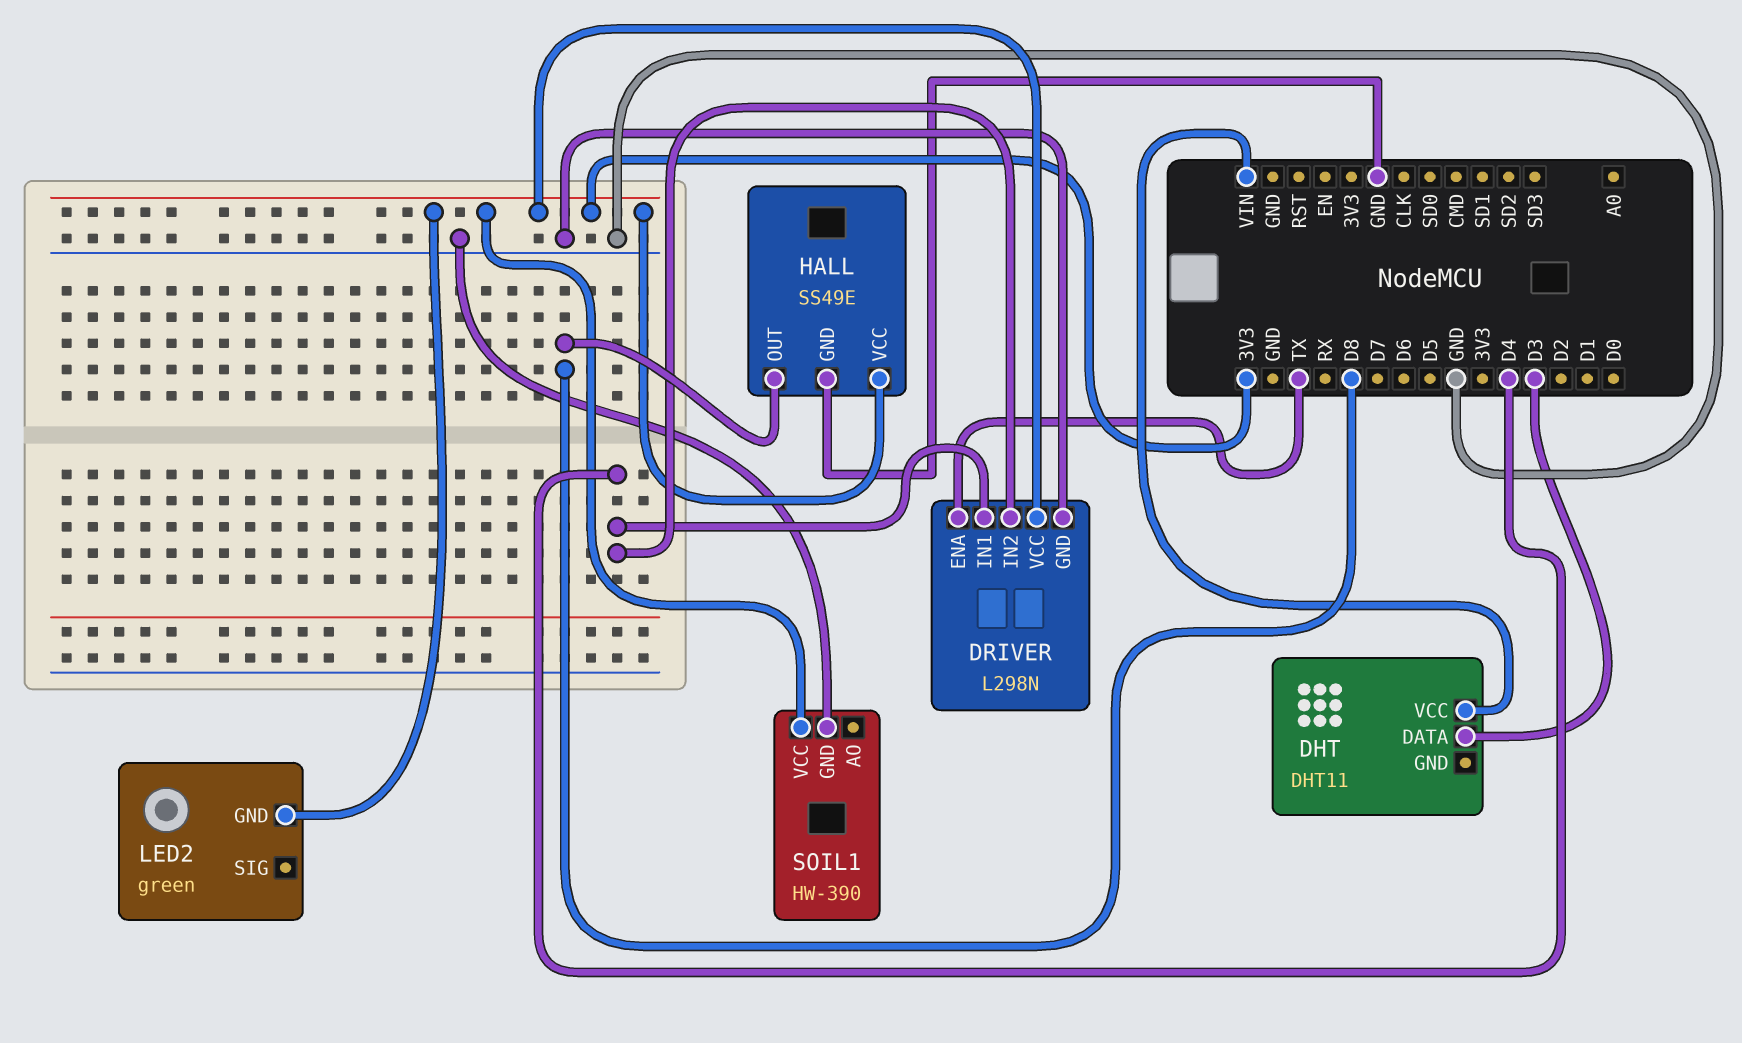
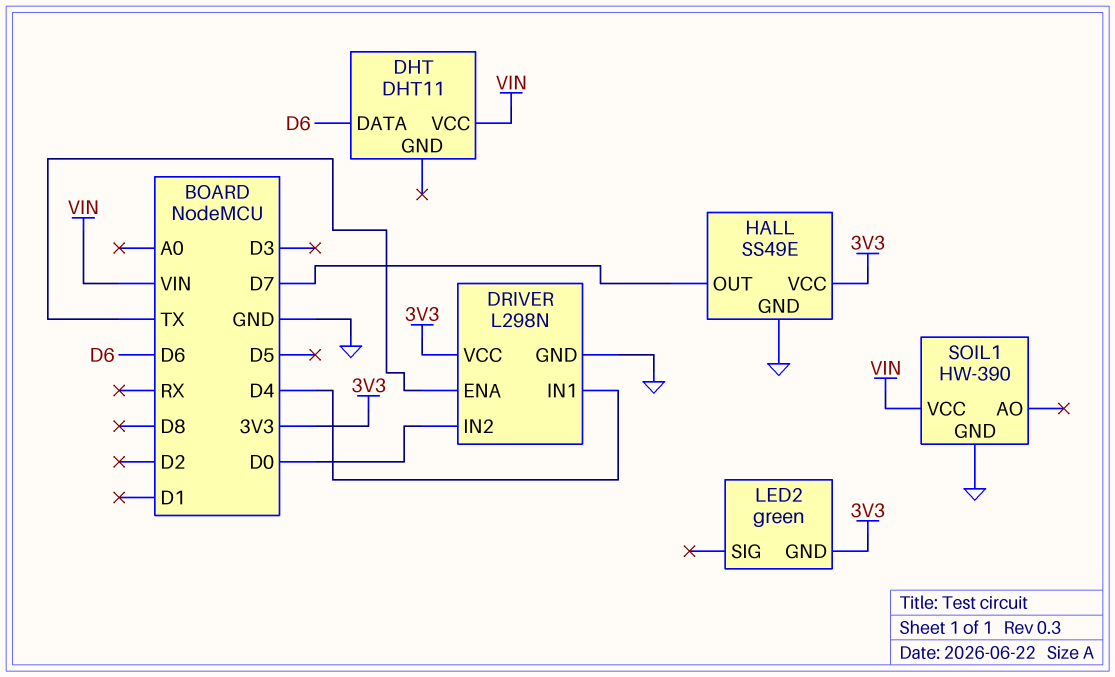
DHT pin DATA: D3 -> D6
DRIVER pin IN2: D4 -> D0
HALL pin OUT: D8 -> D7
SOIL1 pin VCC: 3V3 -> VIN

